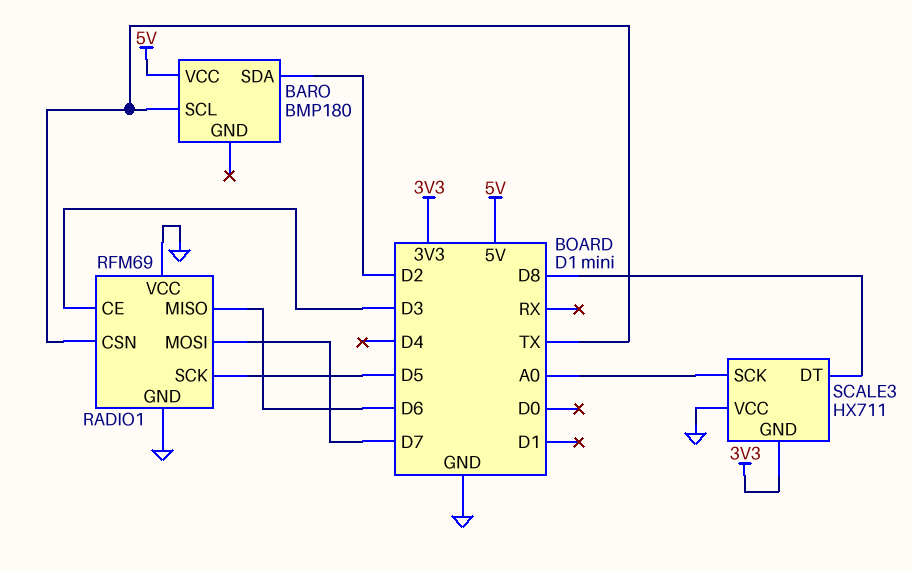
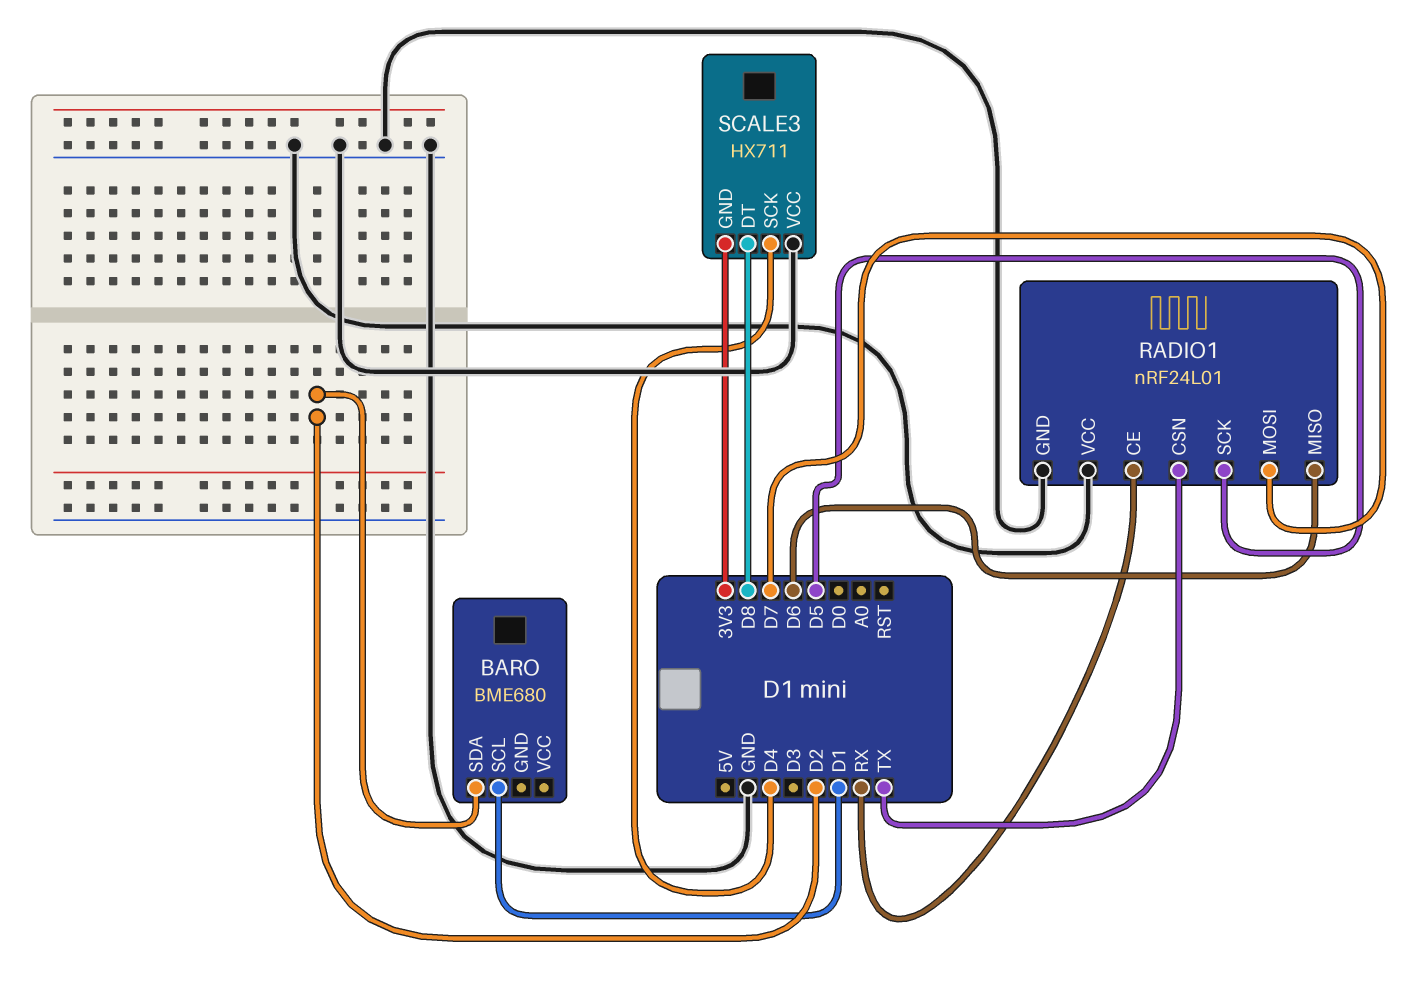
BARO: BMP180 -> BME680
BARO pin SCL: TX -> D1
BARO pin VCC: 5V -> none
RADIO1: RFM69 -> nRF24L01
RADIO1 pin CE: D3 -> RX
SCALE3 pin SCK: A0 -> D4

